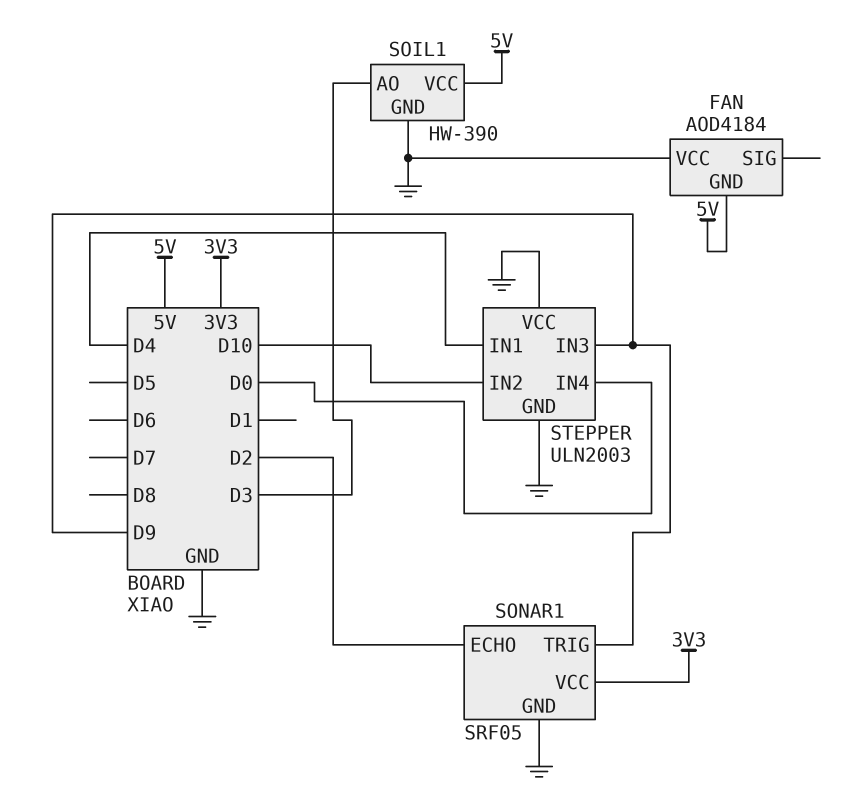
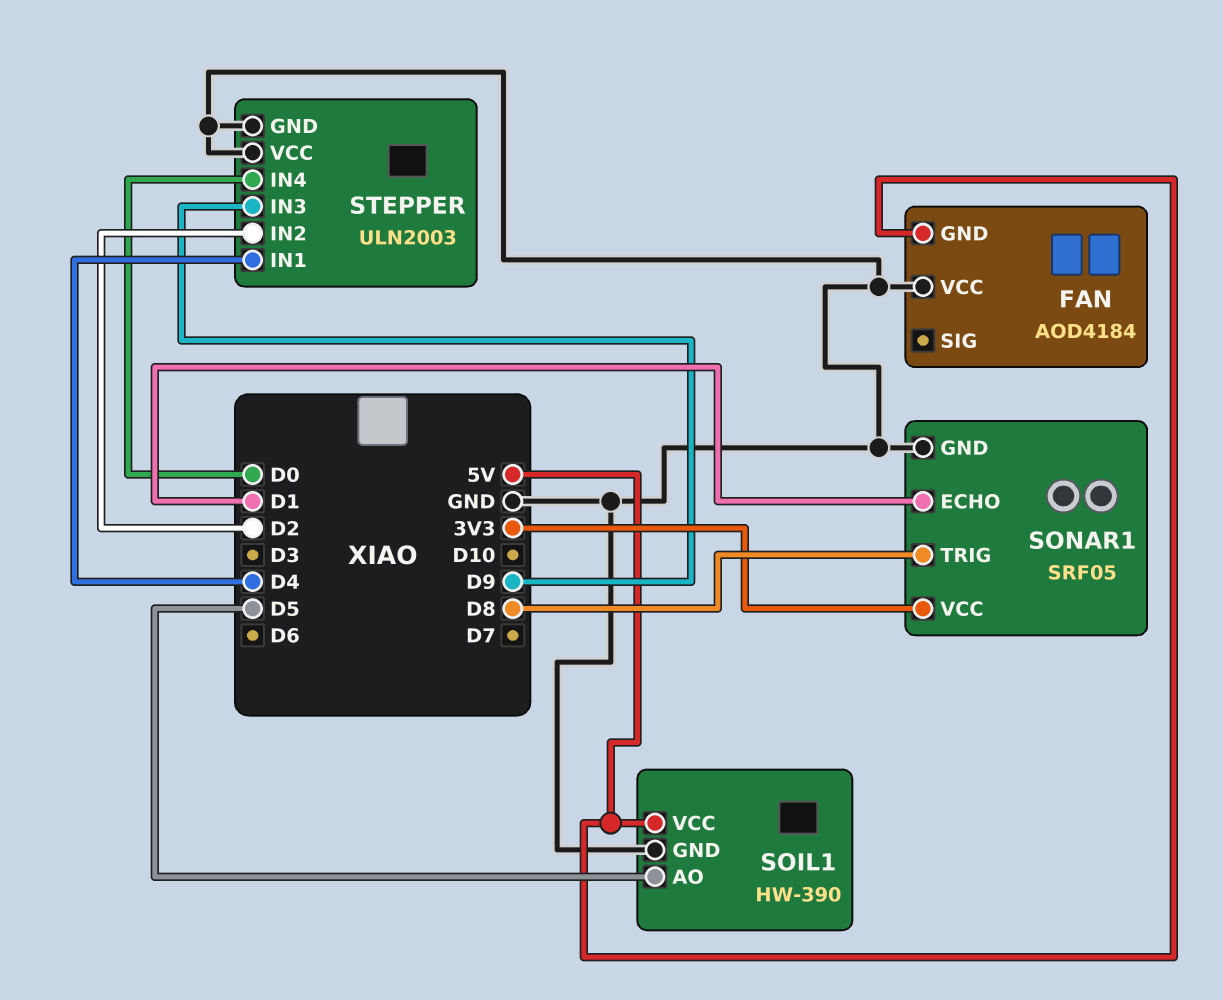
SOIL1 pin AO: D3 -> D5
SONAR1 pin ECHO: D2 -> D1
SONAR1 pin TRIG: D9 -> D8
STEPPER pin IN2: D10 -> D2

